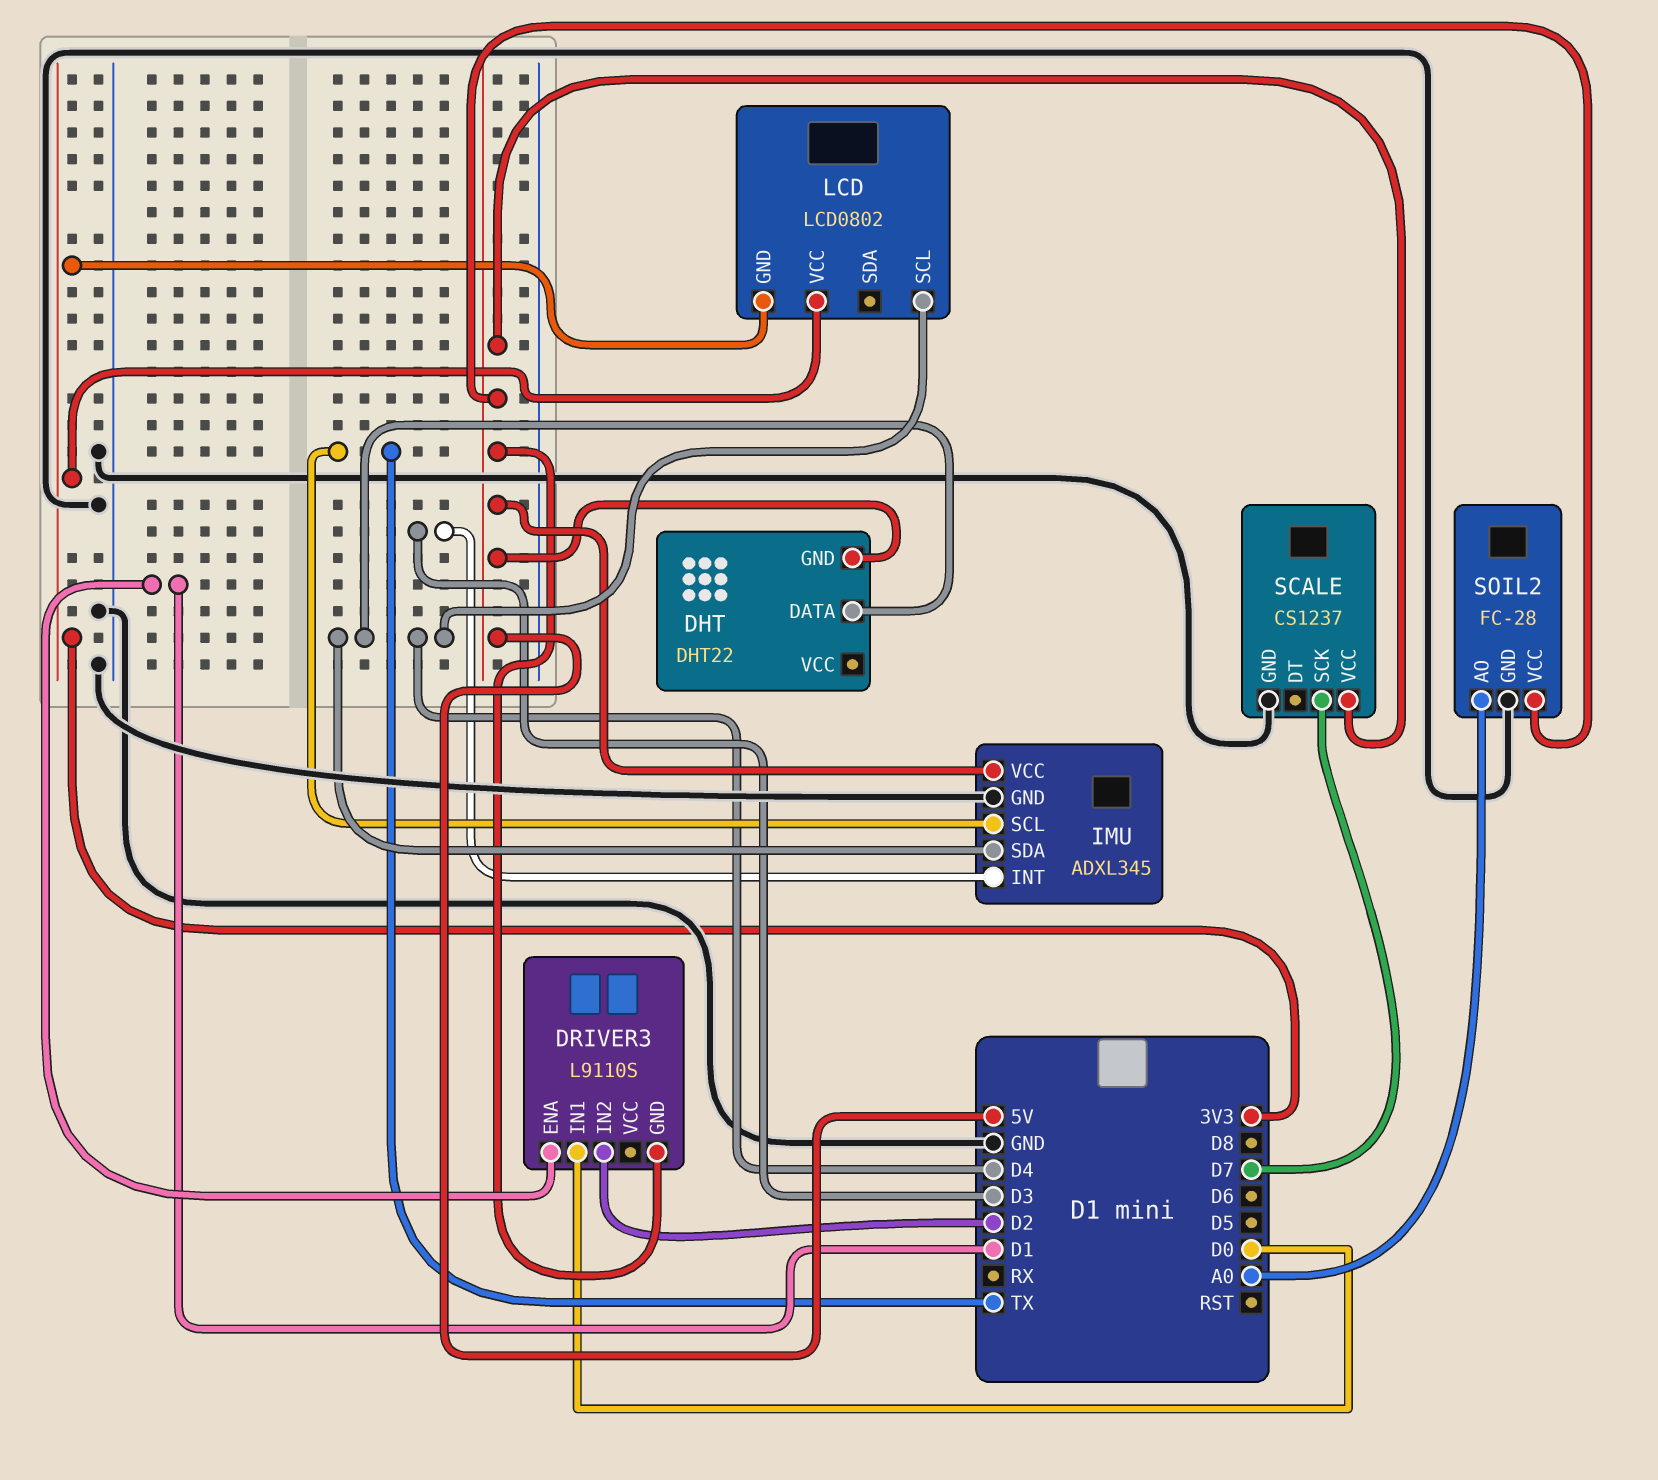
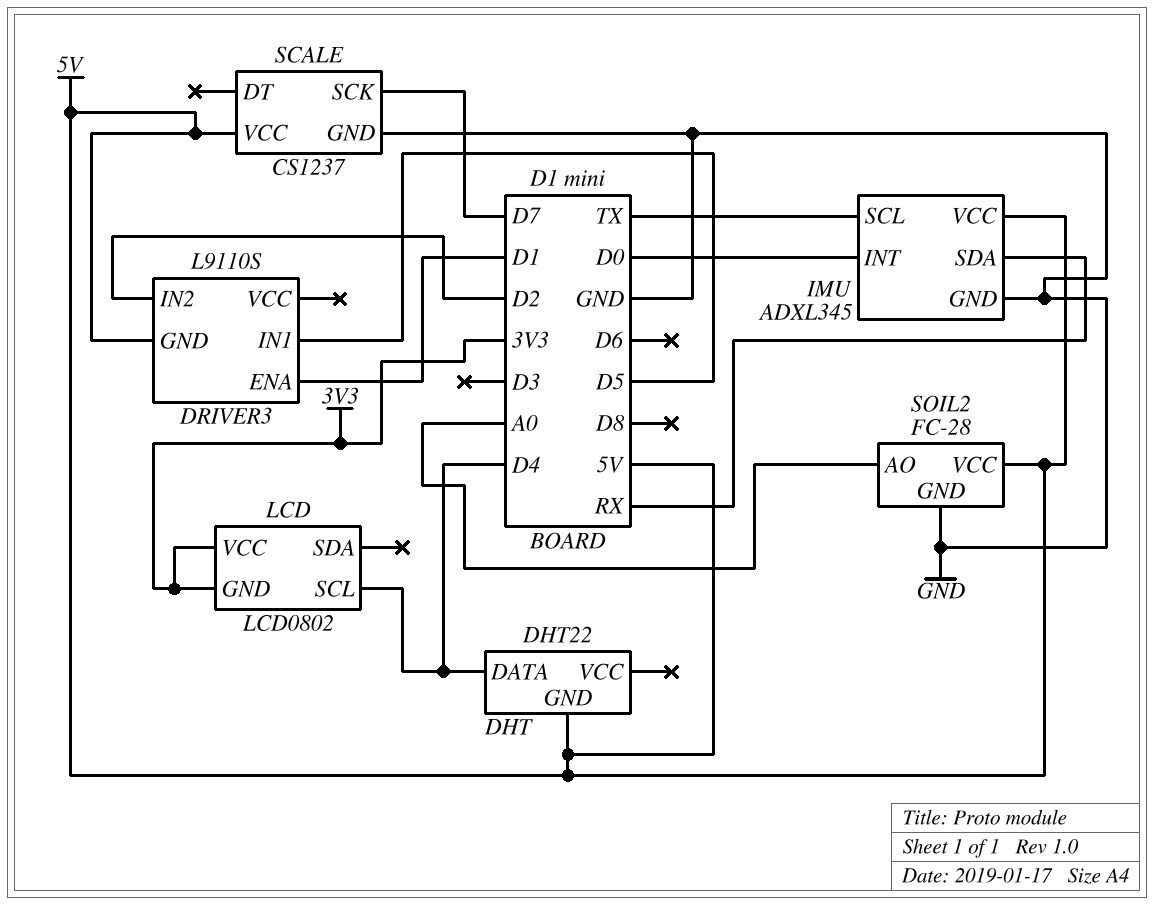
DRIVER3 pin IN1: D0 -> D5
IMU pin INT: D3 -> D0
IMU pin SDA: D4 -> RX

